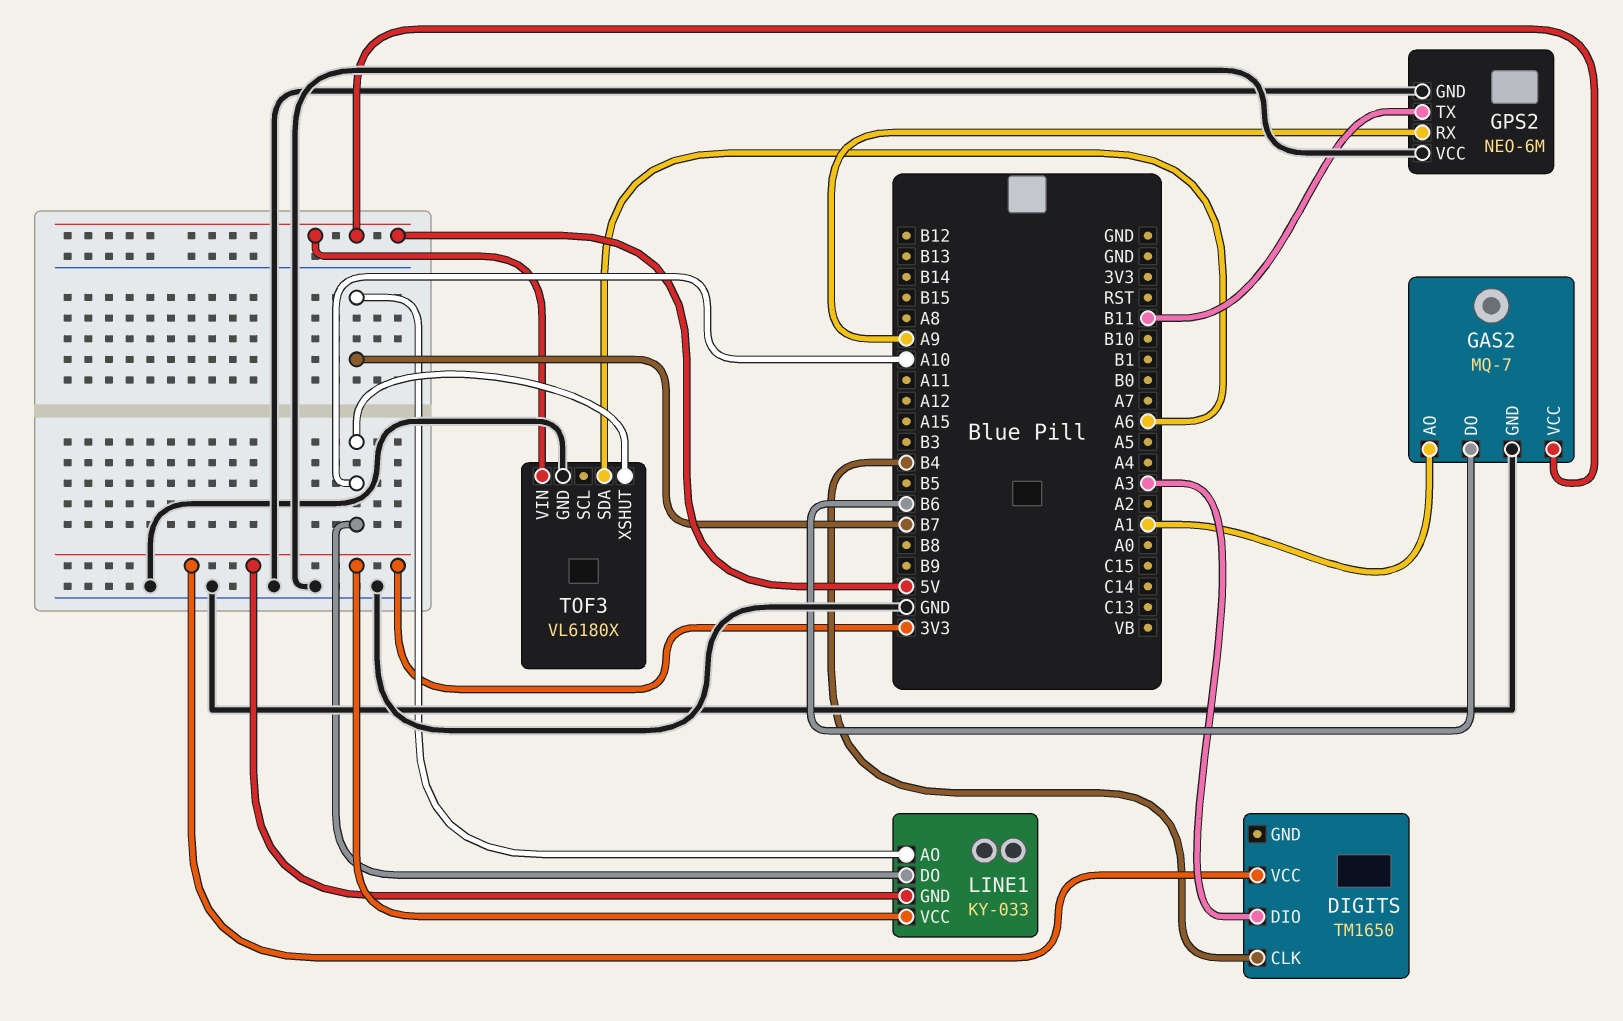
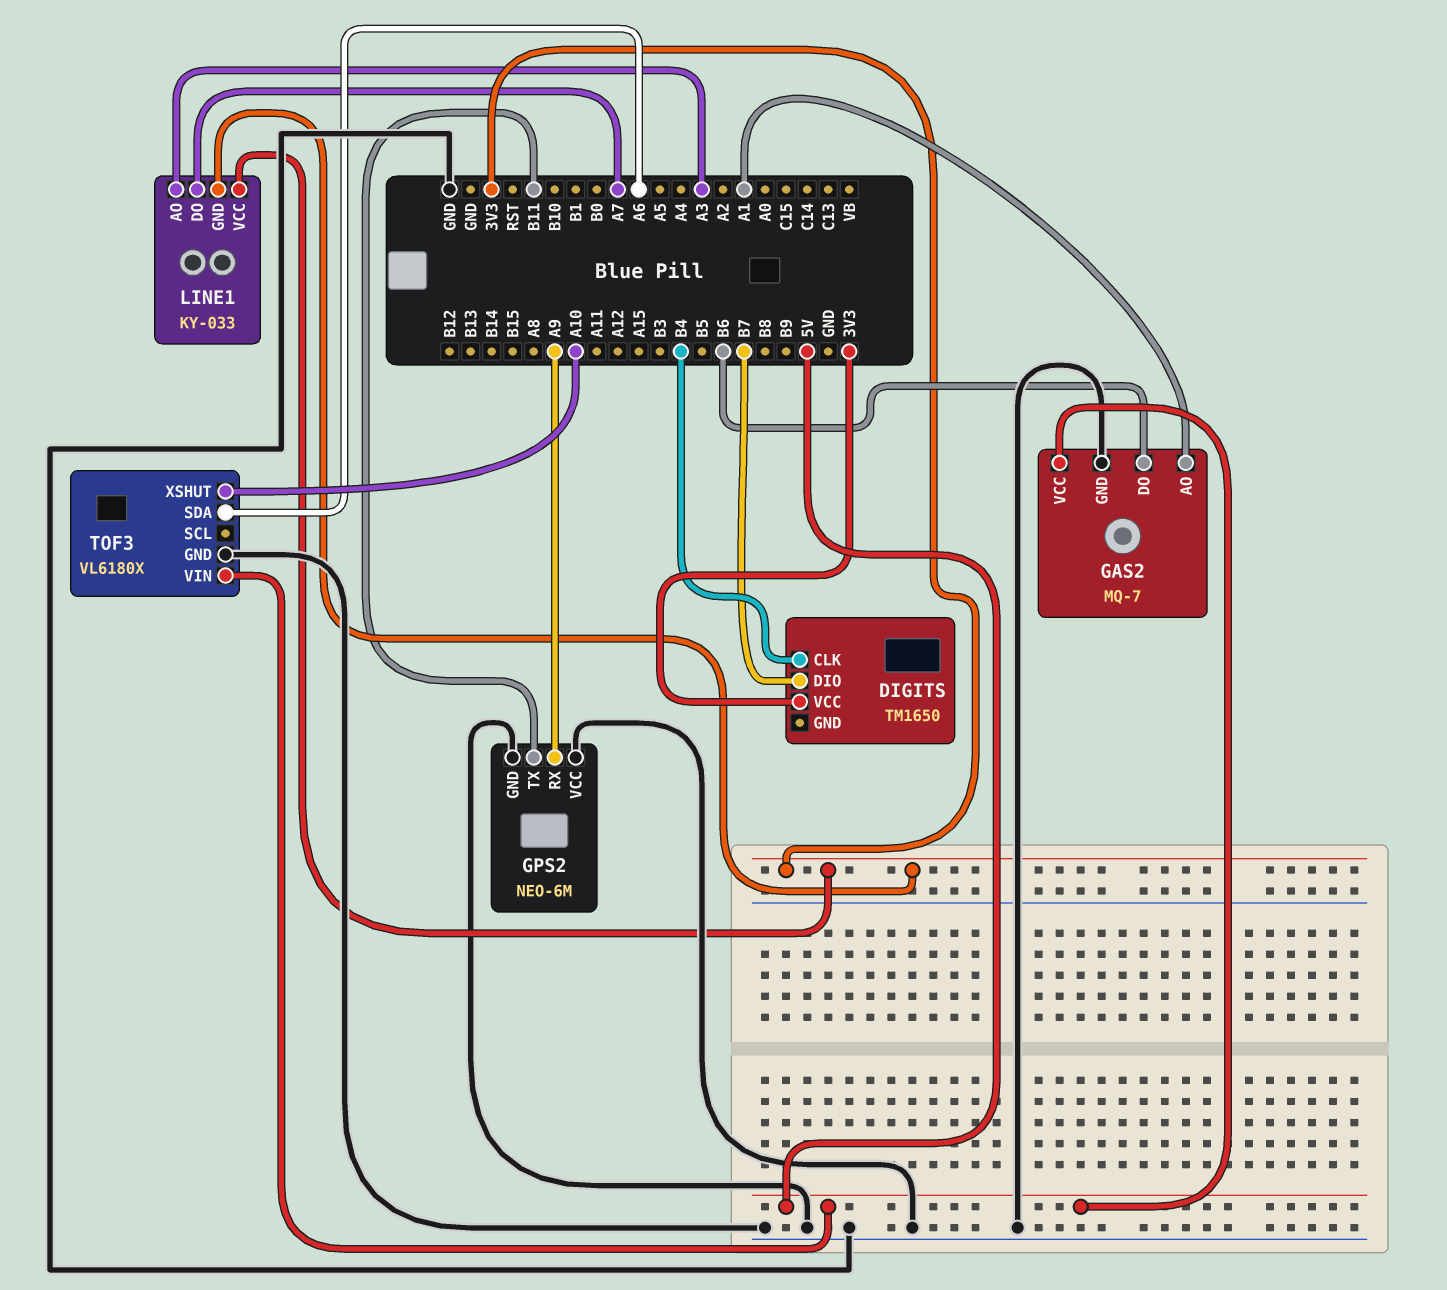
DIGITS pin DIO: A3 -> B7
LINE1 pin AO: B7 -> A3
LINE1 pin DO: A10 -> A7

